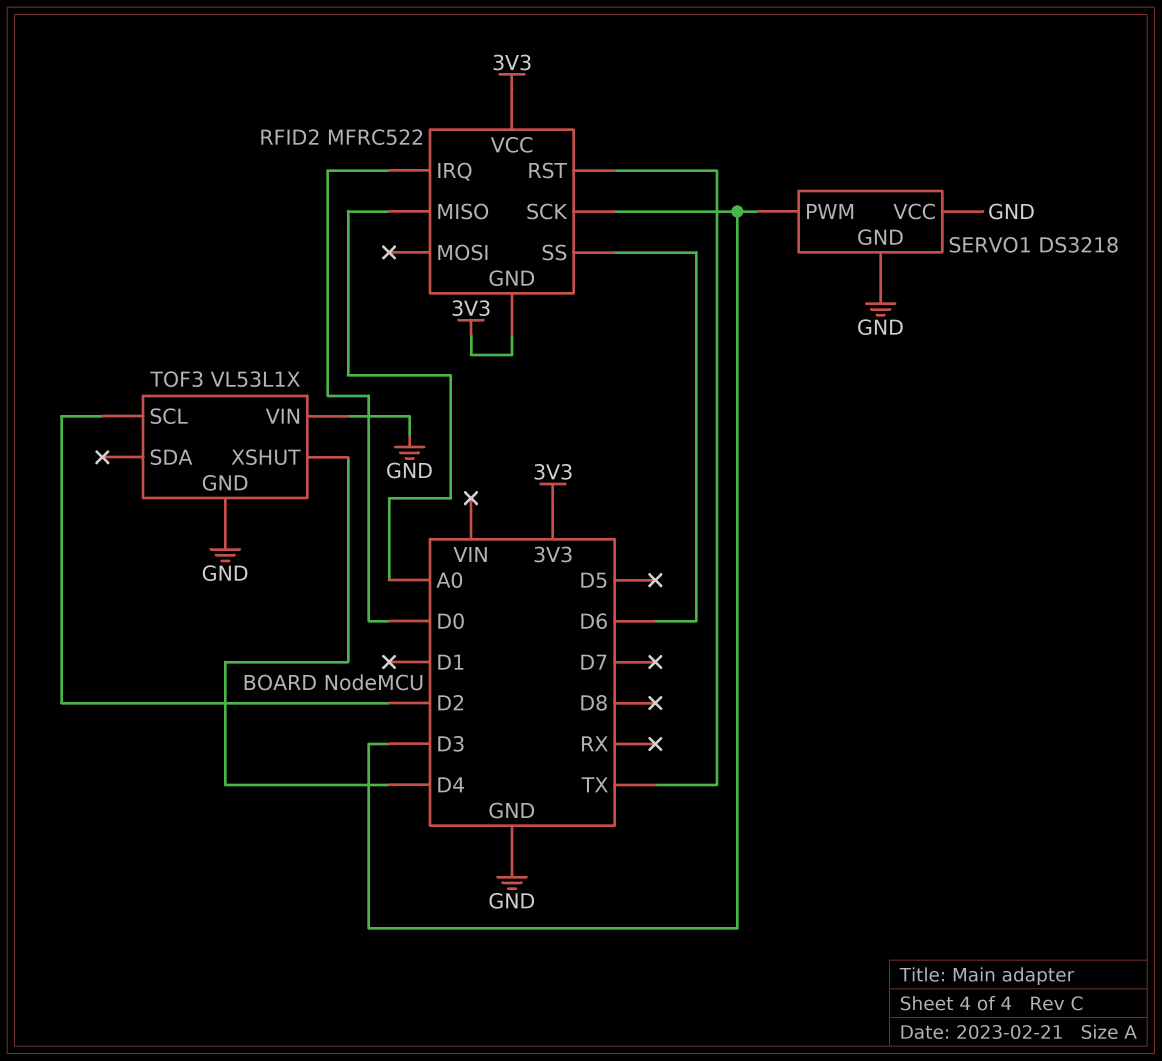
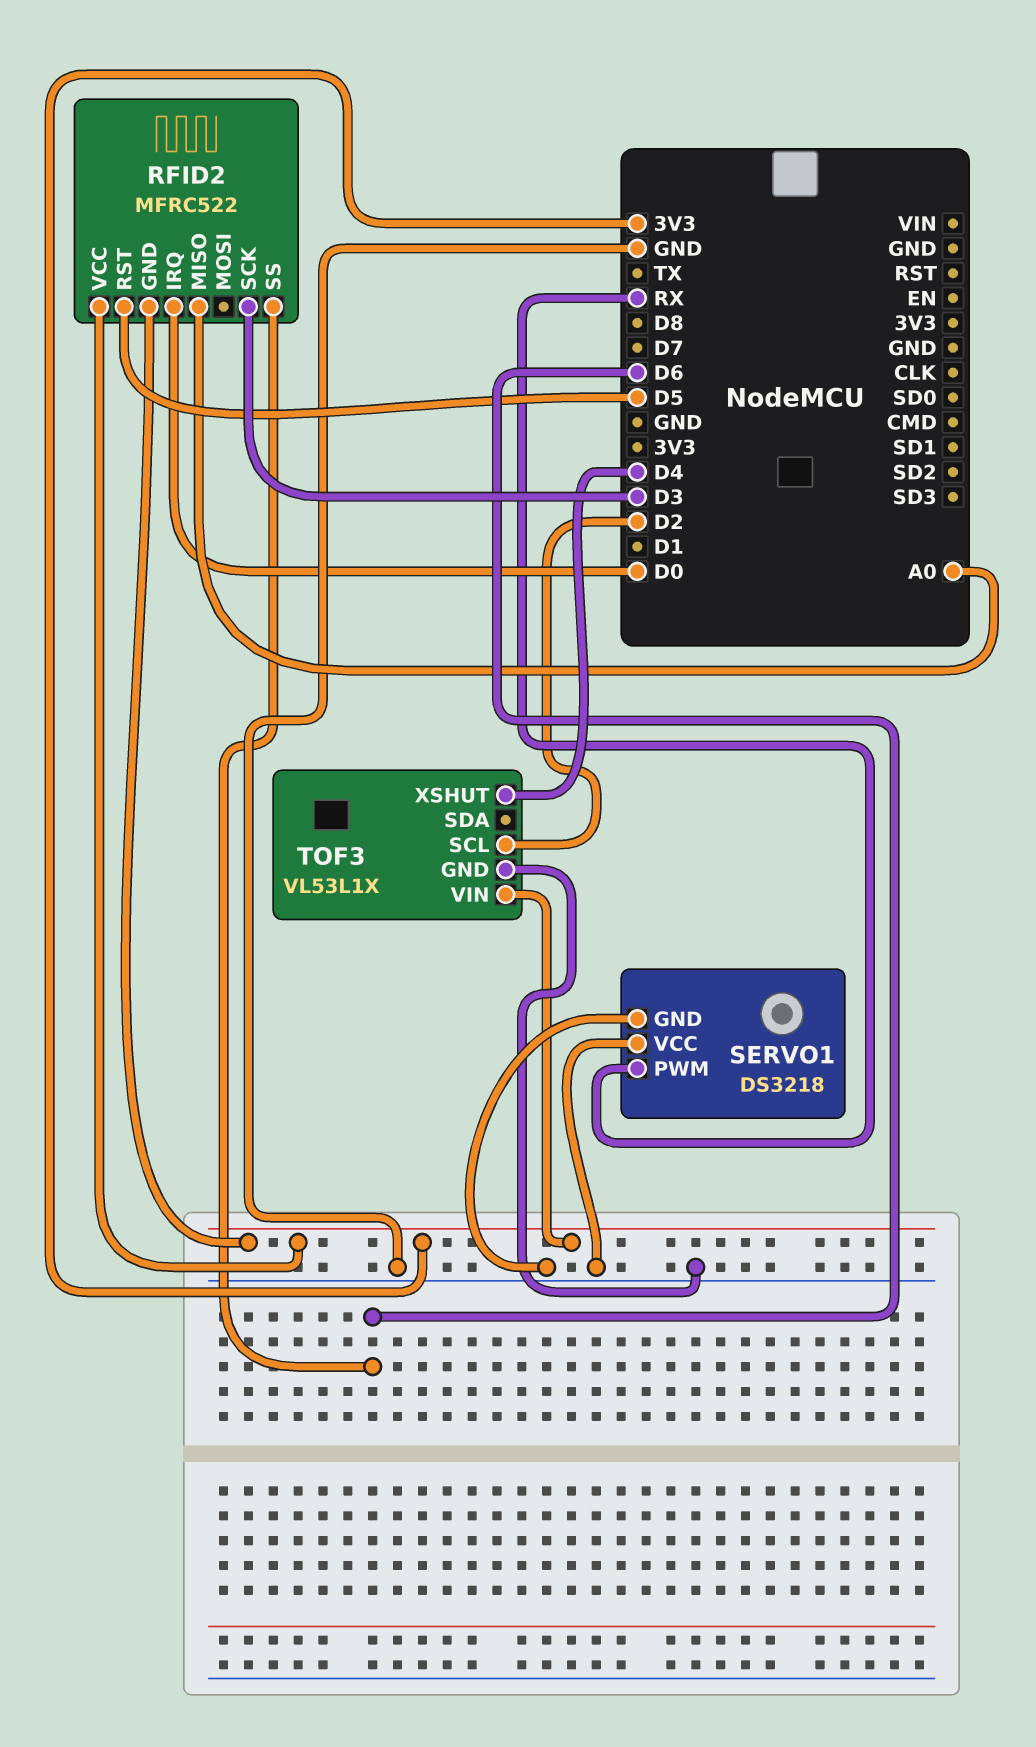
RFID2 pin RST: TX -> D5
SERVO1 pin PWM: D3 -> RX
TOF3 pin VIN: GND -> 3V3

